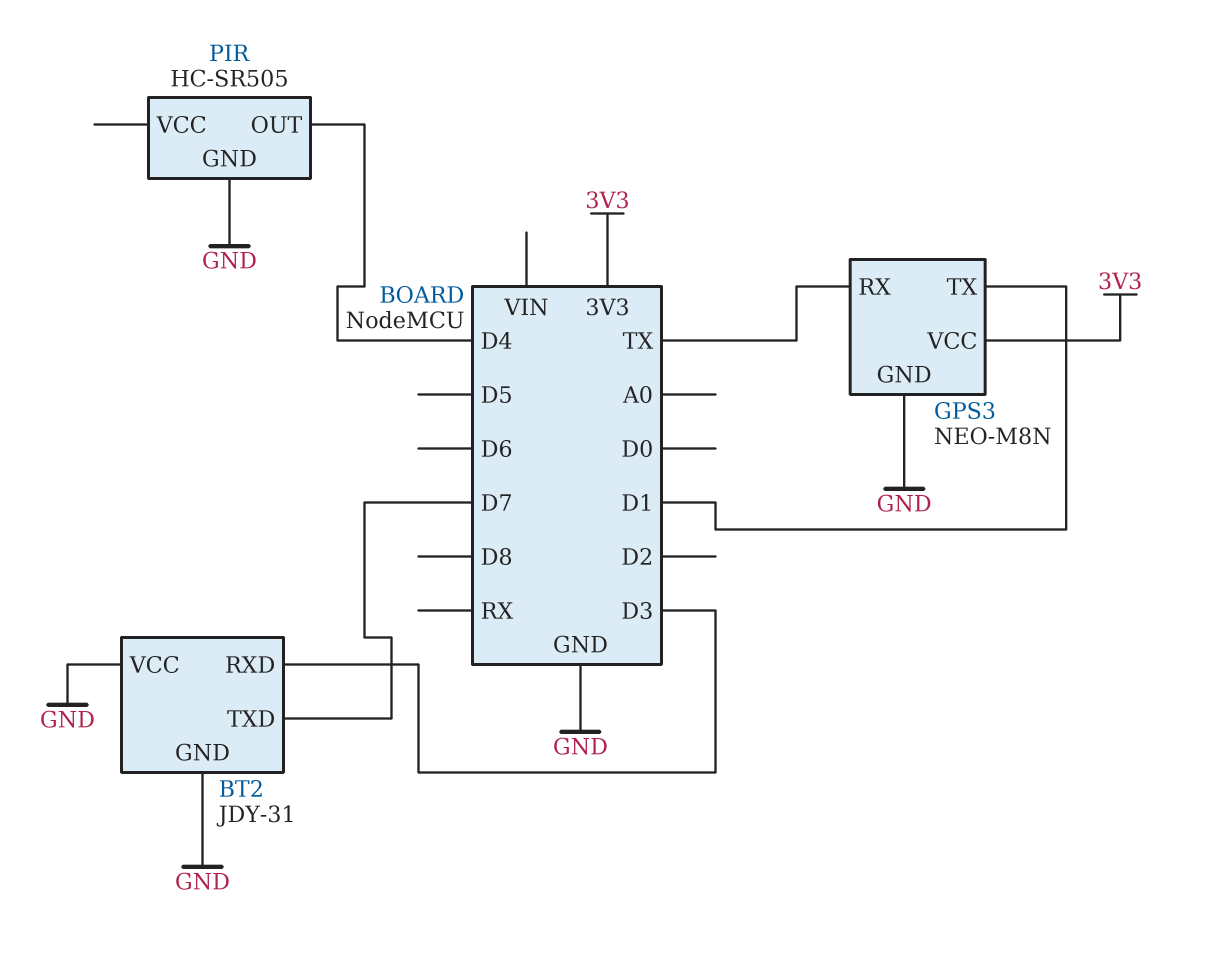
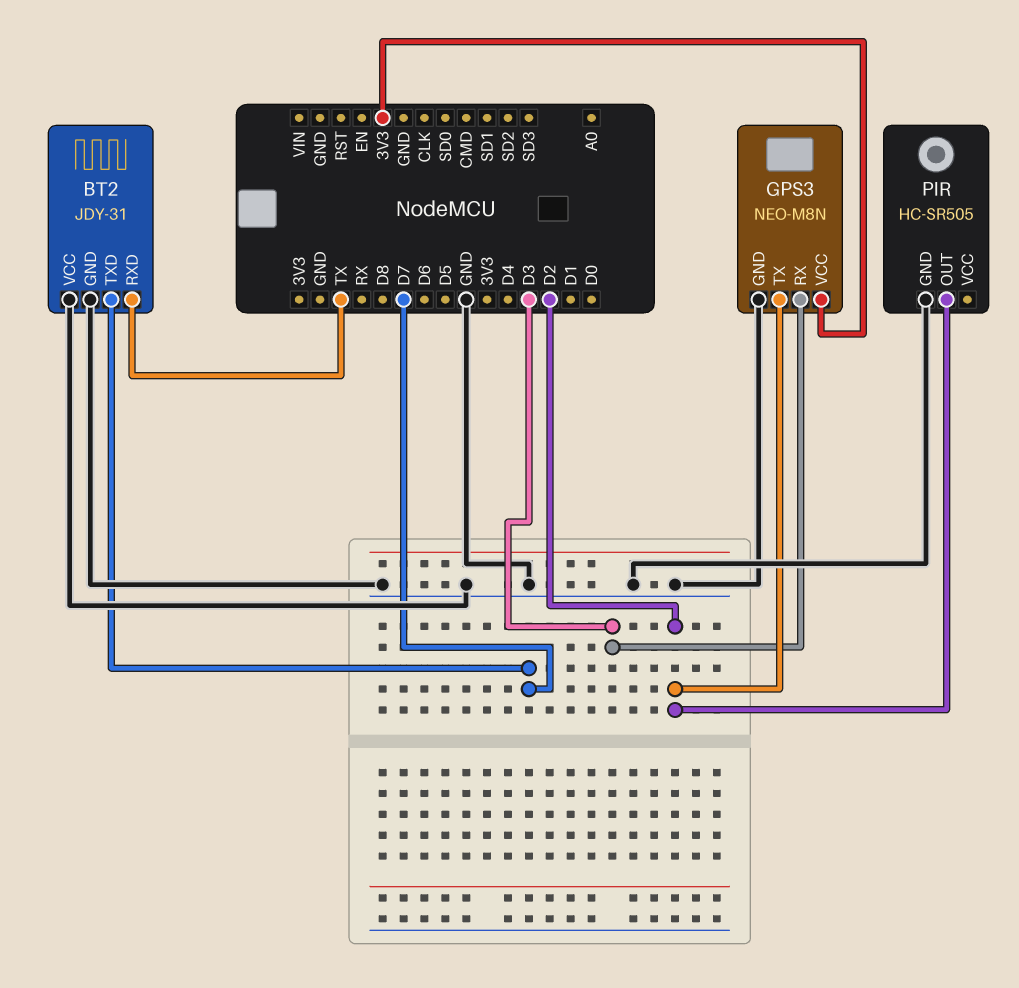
BT2 pin RXD: D3 -> TX
GPS3 pin RX: TX -> D3
GPS3 pin TX: D1 -> D2
PIR pin OUT: D4 -> D2

